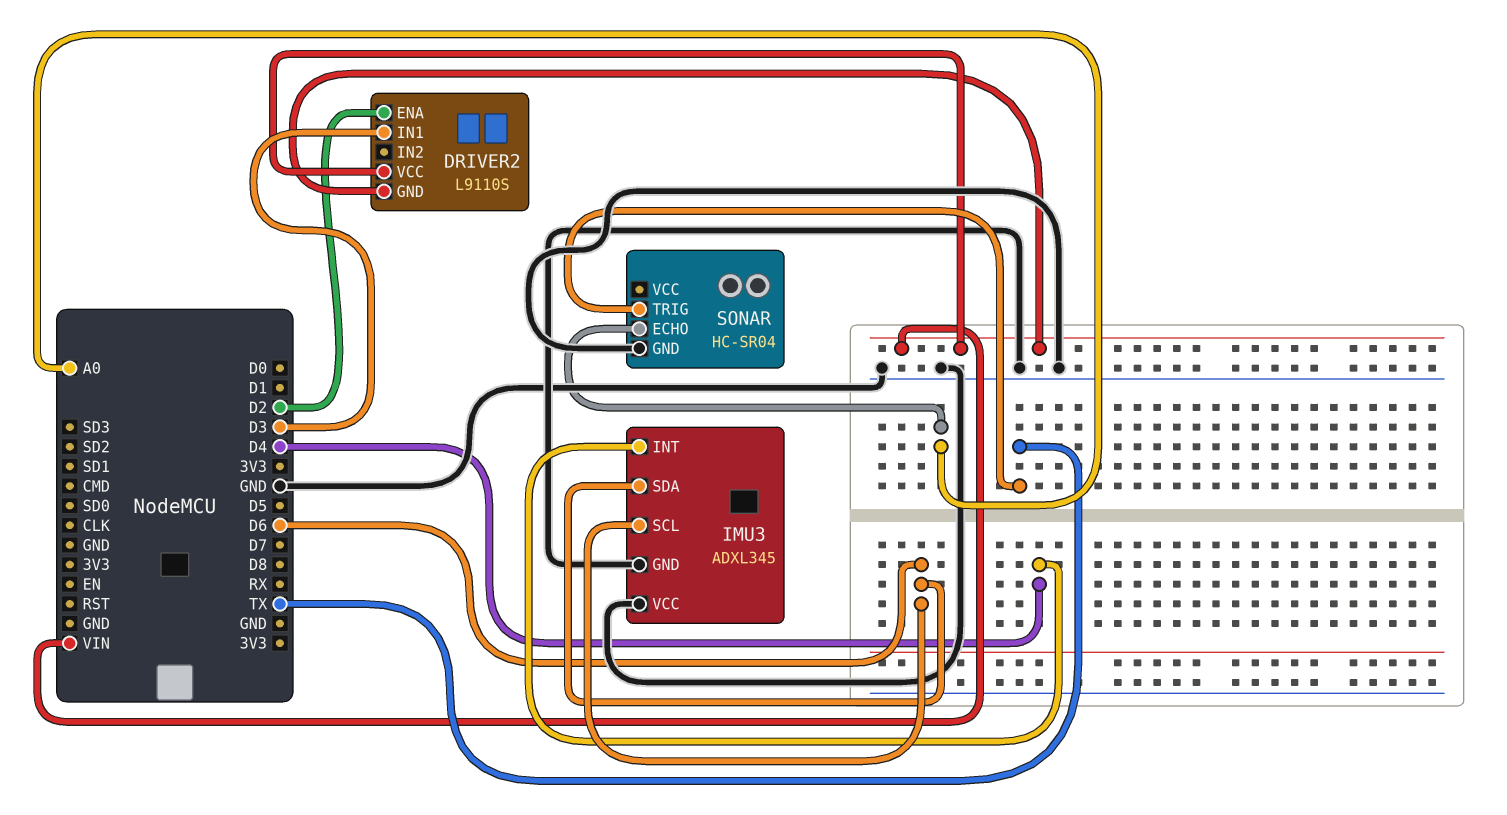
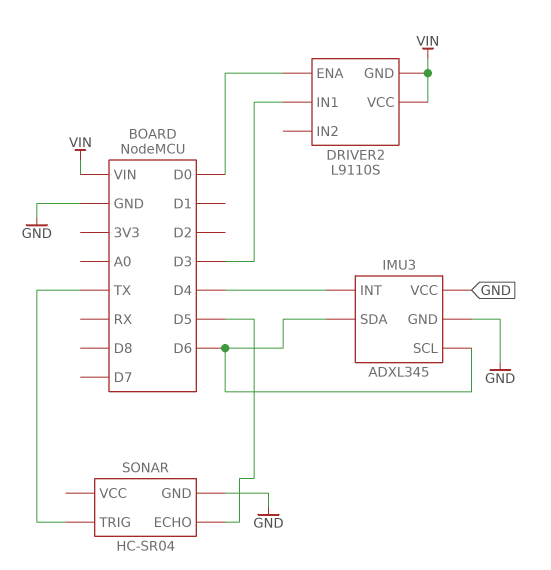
DRIVER2 pin ENA: D2 -> D0
SONAR pin ECHO: A0 -> D5

